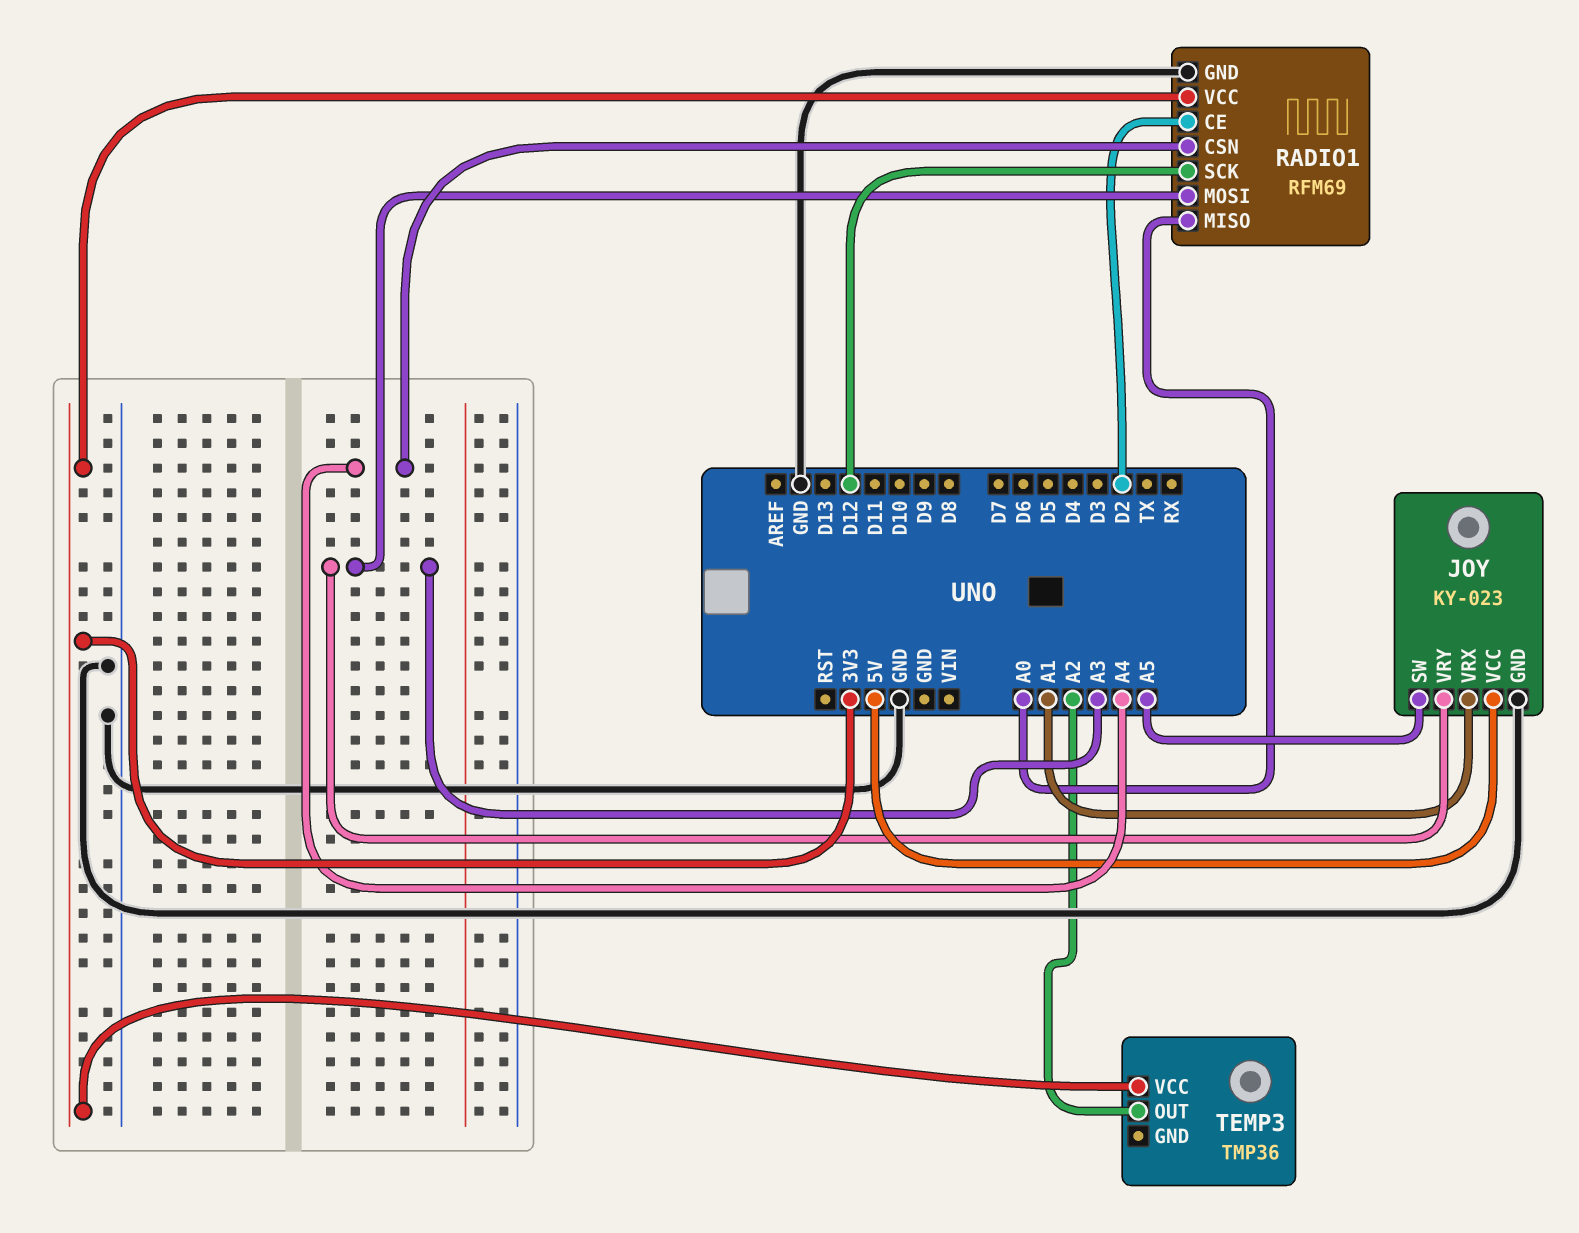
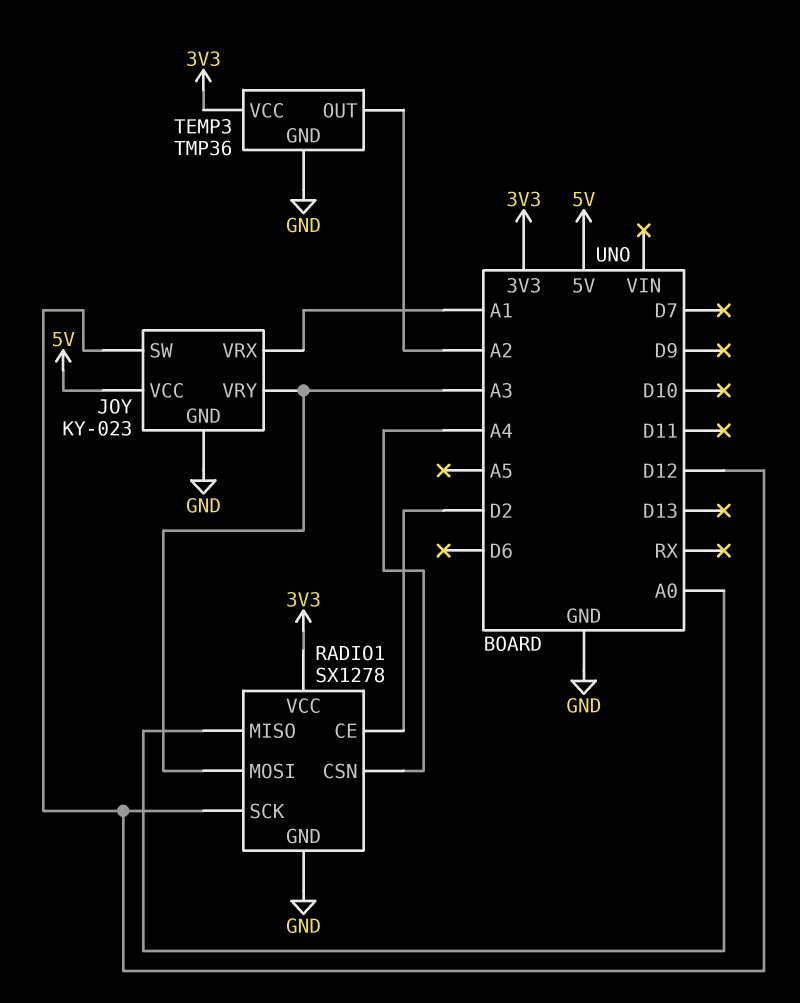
JOY pin SW: A5 -> D12
RADIO1: RFM69 -> SX1278
TEMP3 pin GND: none -> GND

